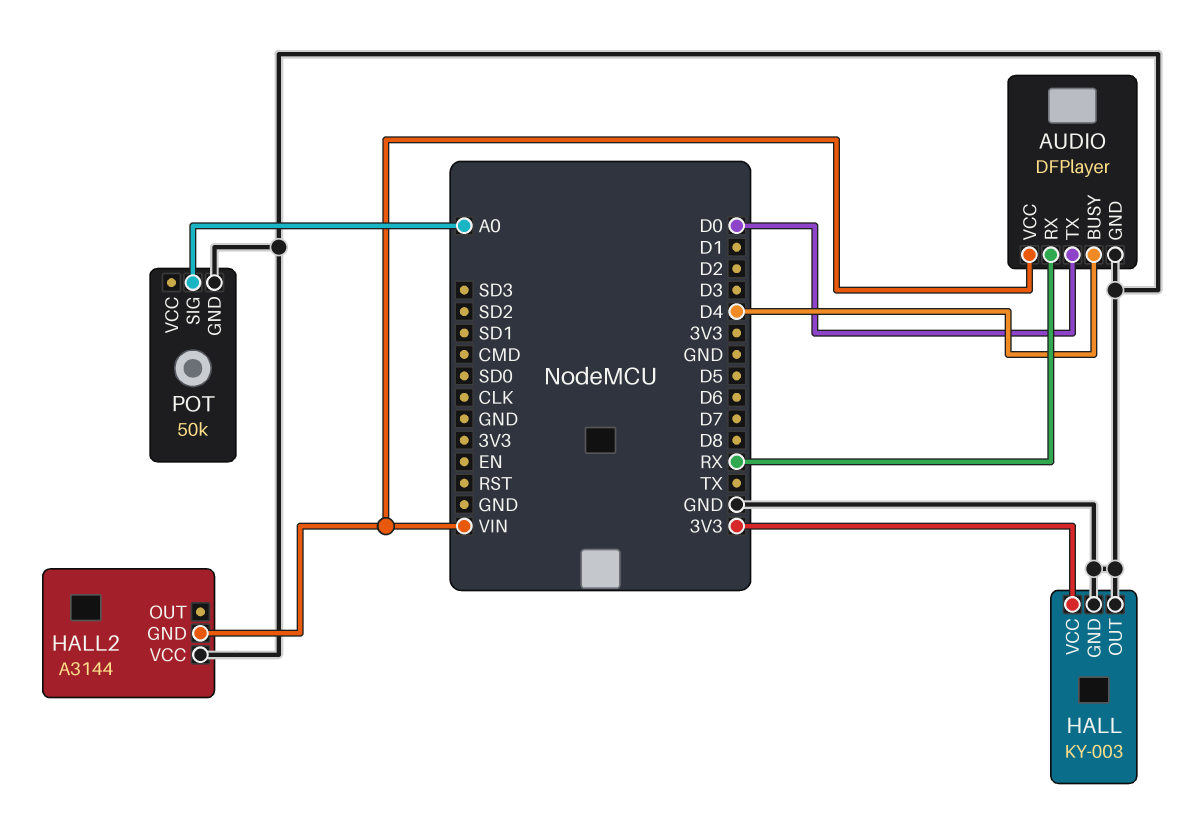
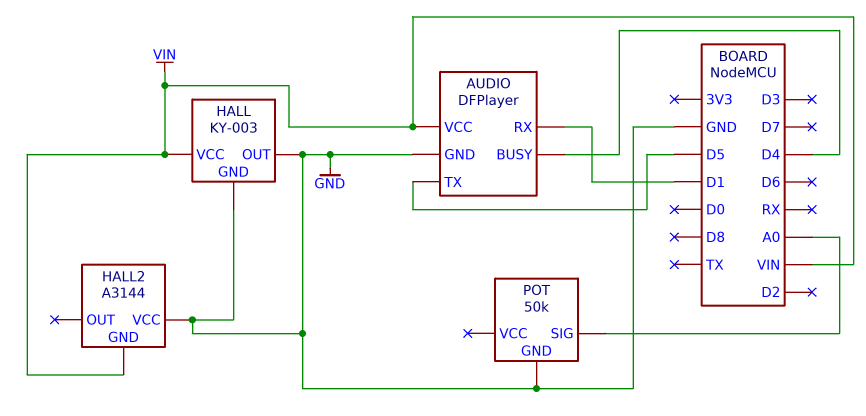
AUDIO pin RX: RX -> D1
AUDIO pin TX: D0 -> D5
HALL pin VCC: 3V3 -> VIN

